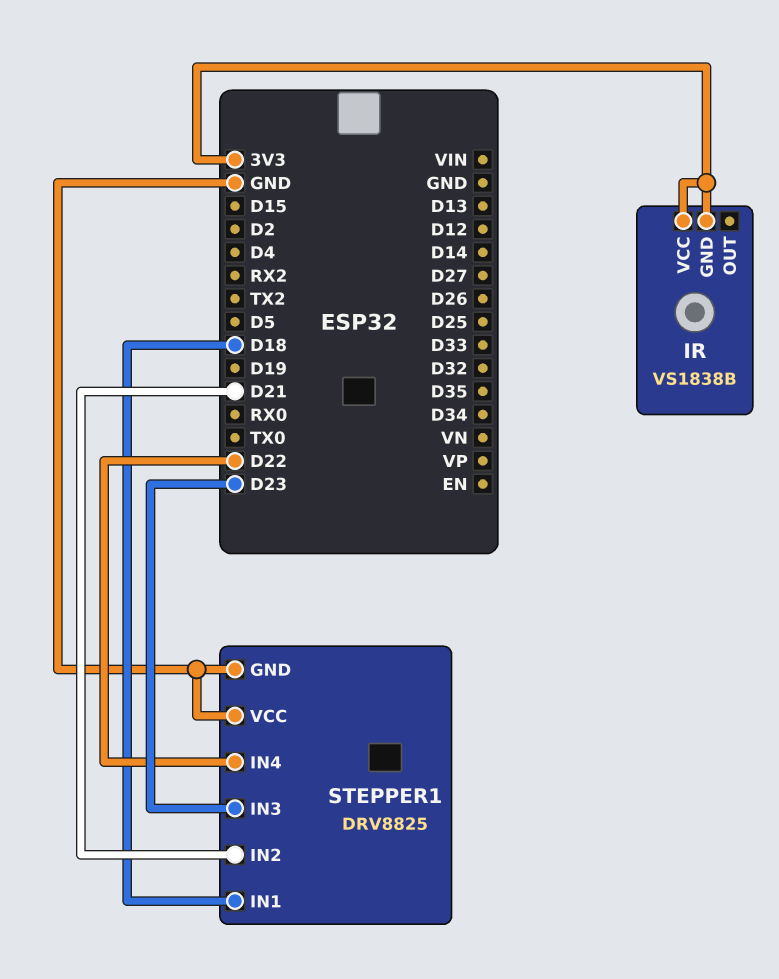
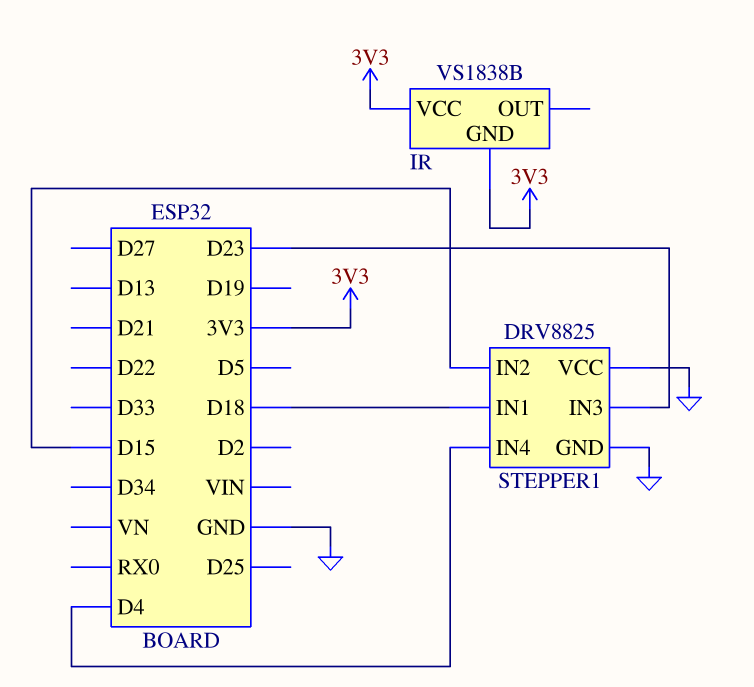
STEPPER1 pin IN2: D21 -> D15
STEPPER1 pin IN4: D22 -> D4

